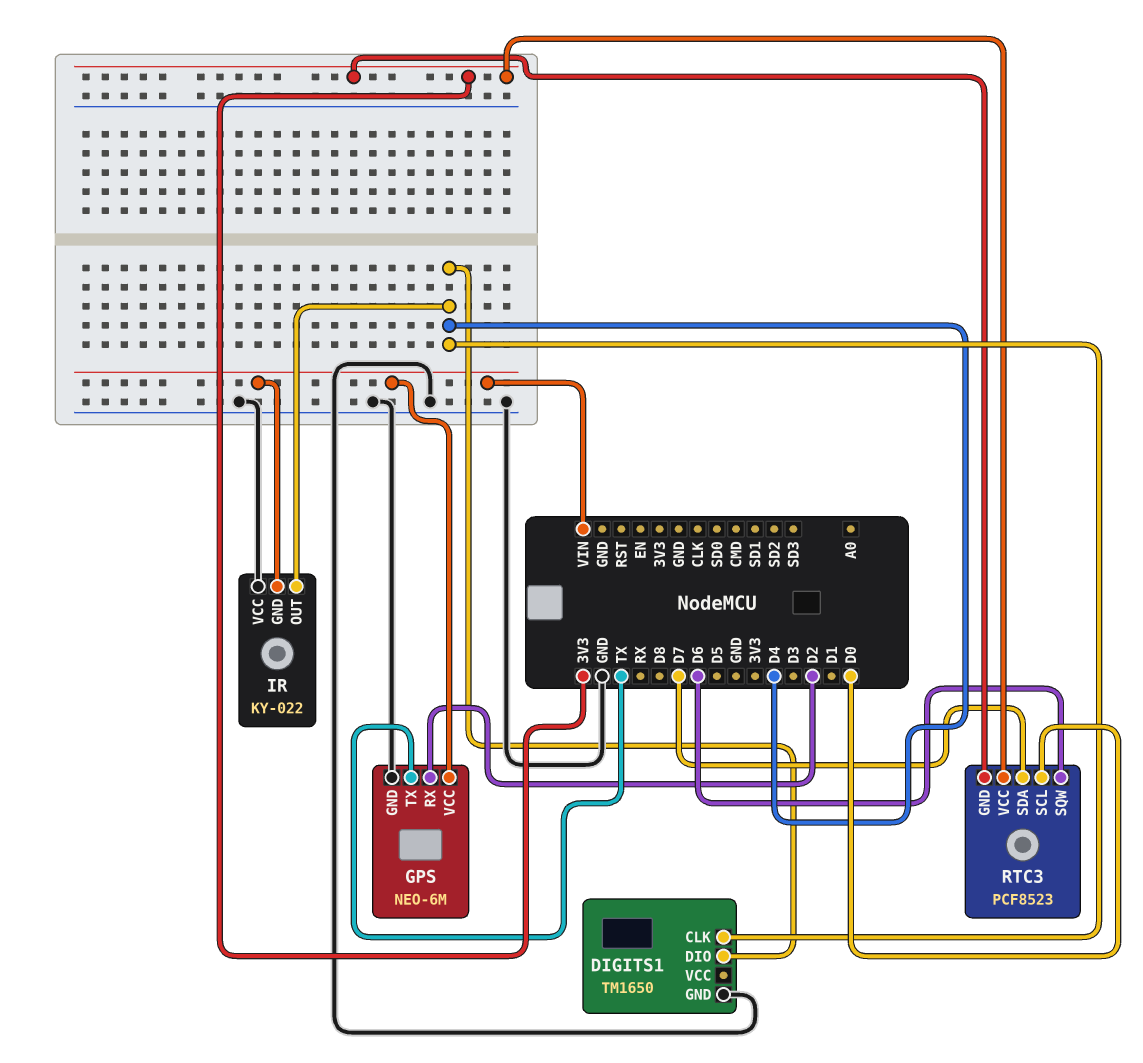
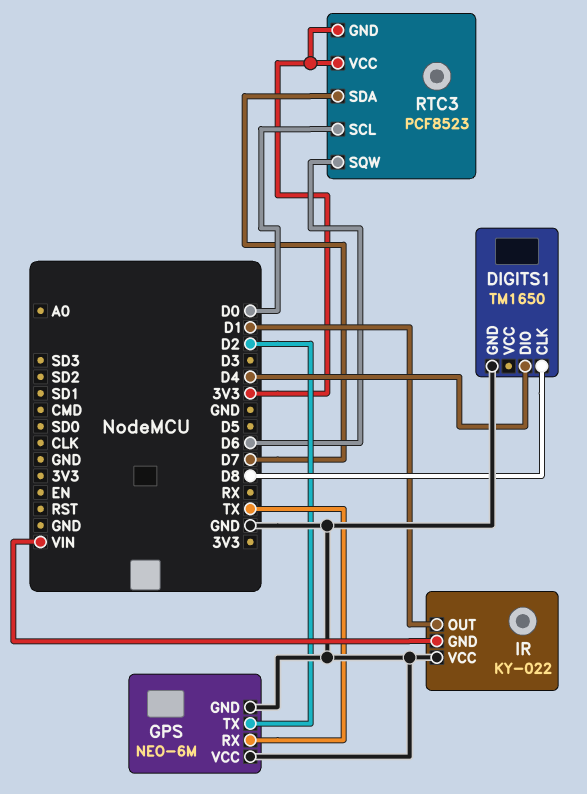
DIGITS1 pin CLK: D4 -> D8
GPS pin RX: D2 -> TX
GPS pin TX: TX -> D2
GPS pin VCC: VIN -> GND
IR pin OUT: D4 -> D1

